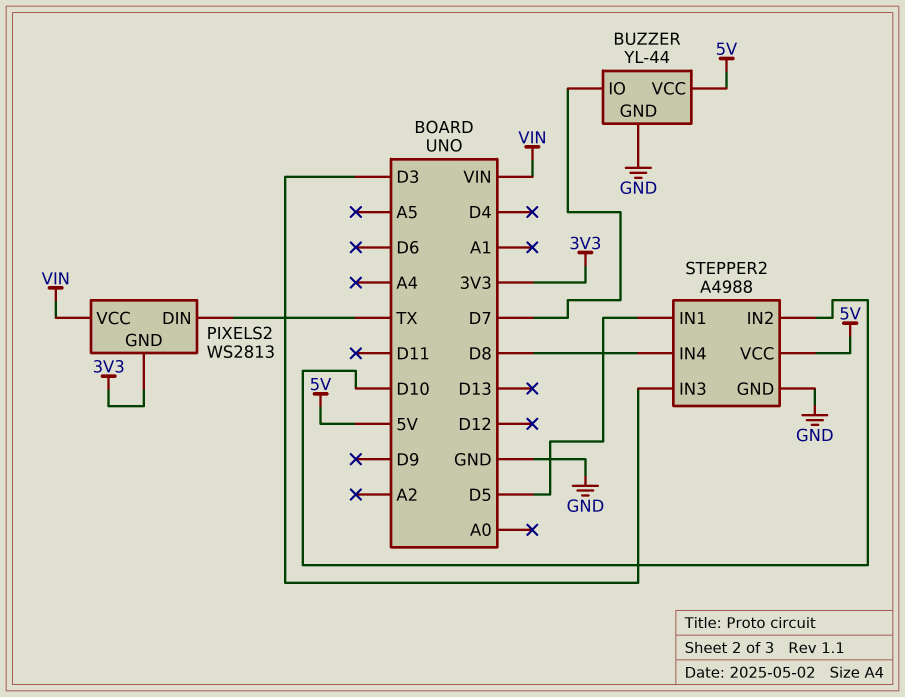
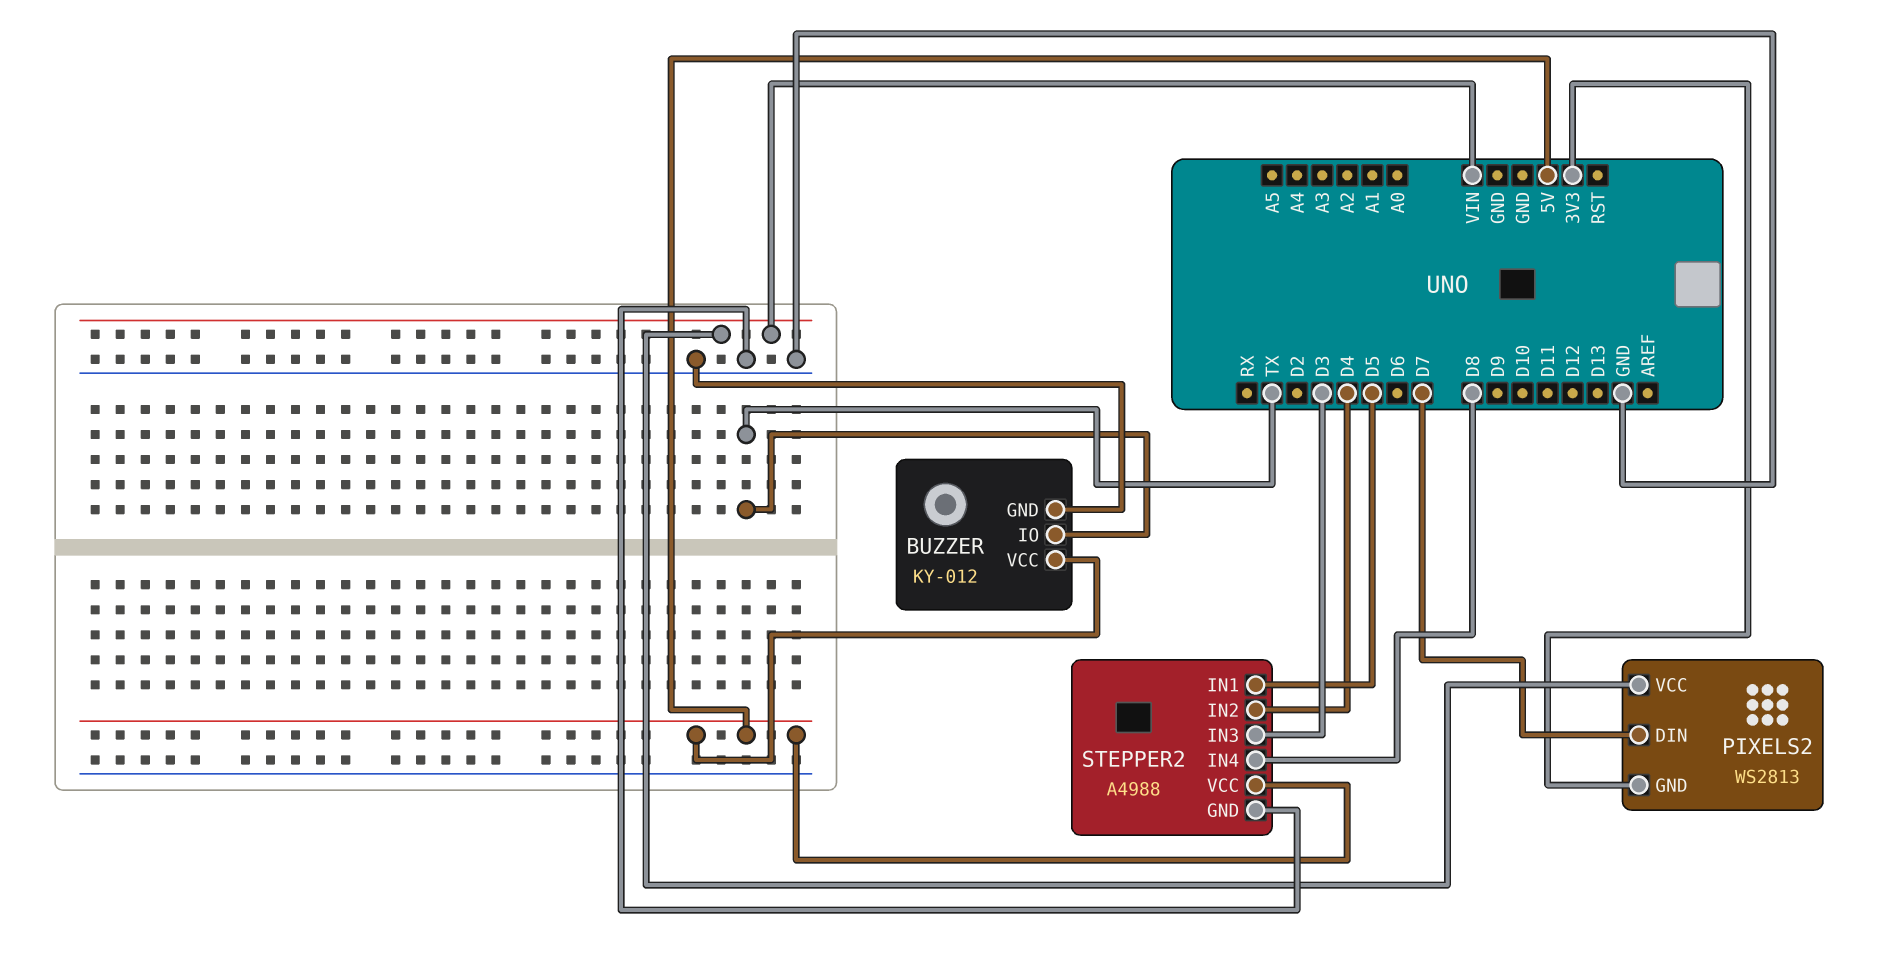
BUZZER: YL-44 -> KY-012
BUZZER pin IO: D7 -> TX
PIXELS2 pin DIN: TX -> D7
STEPPER2 pin IN2: D10 -> D4

